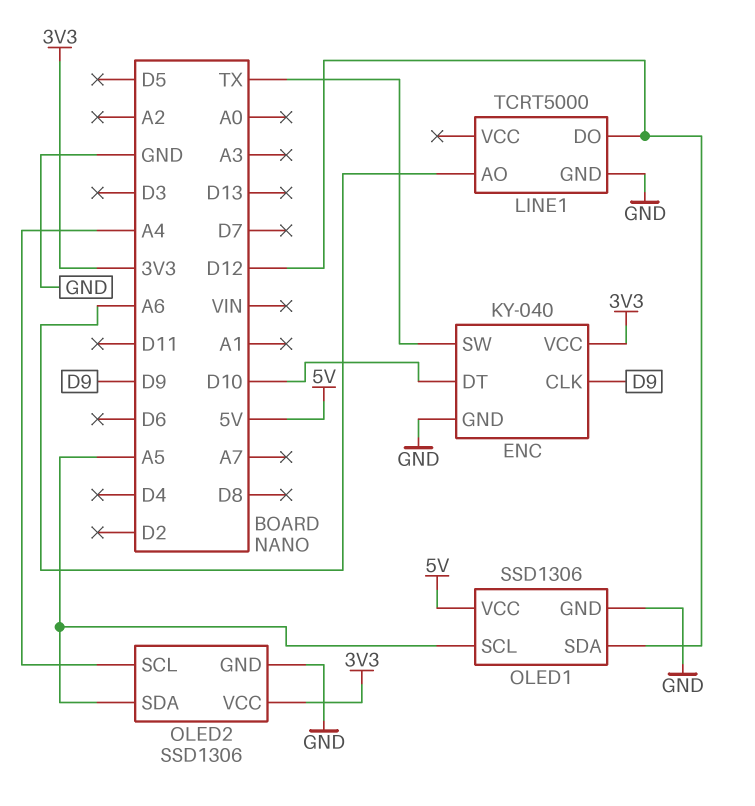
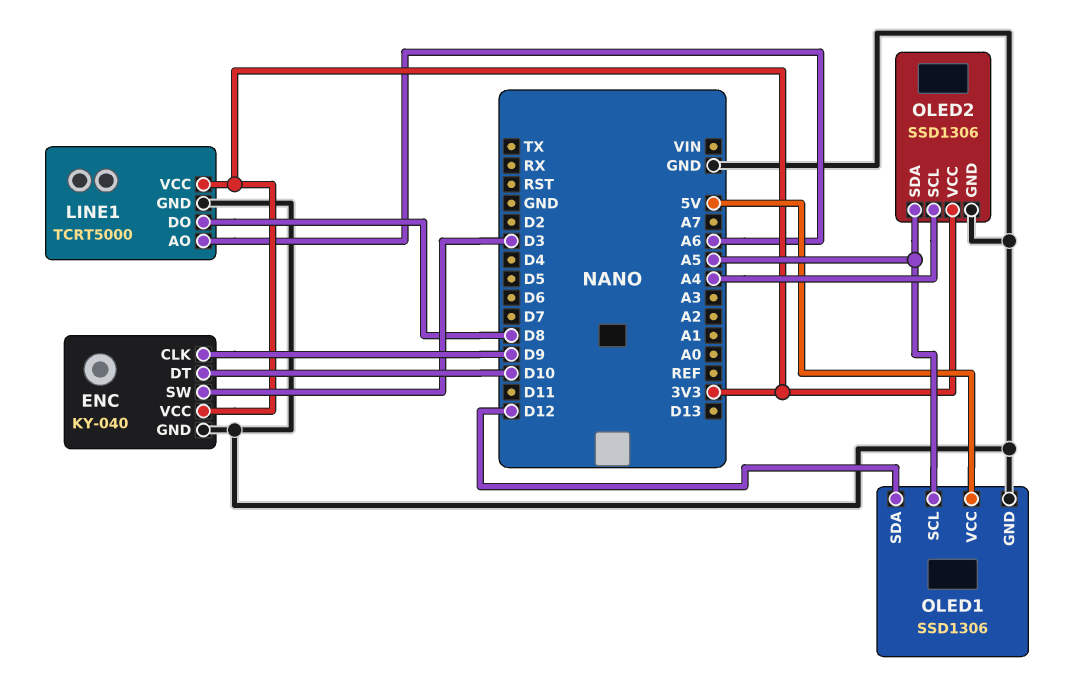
ENC pin SW: TX -> D3
LINE1 pin DO: D12 -> D8
LINE1 pin VCC: none -> 3V3

